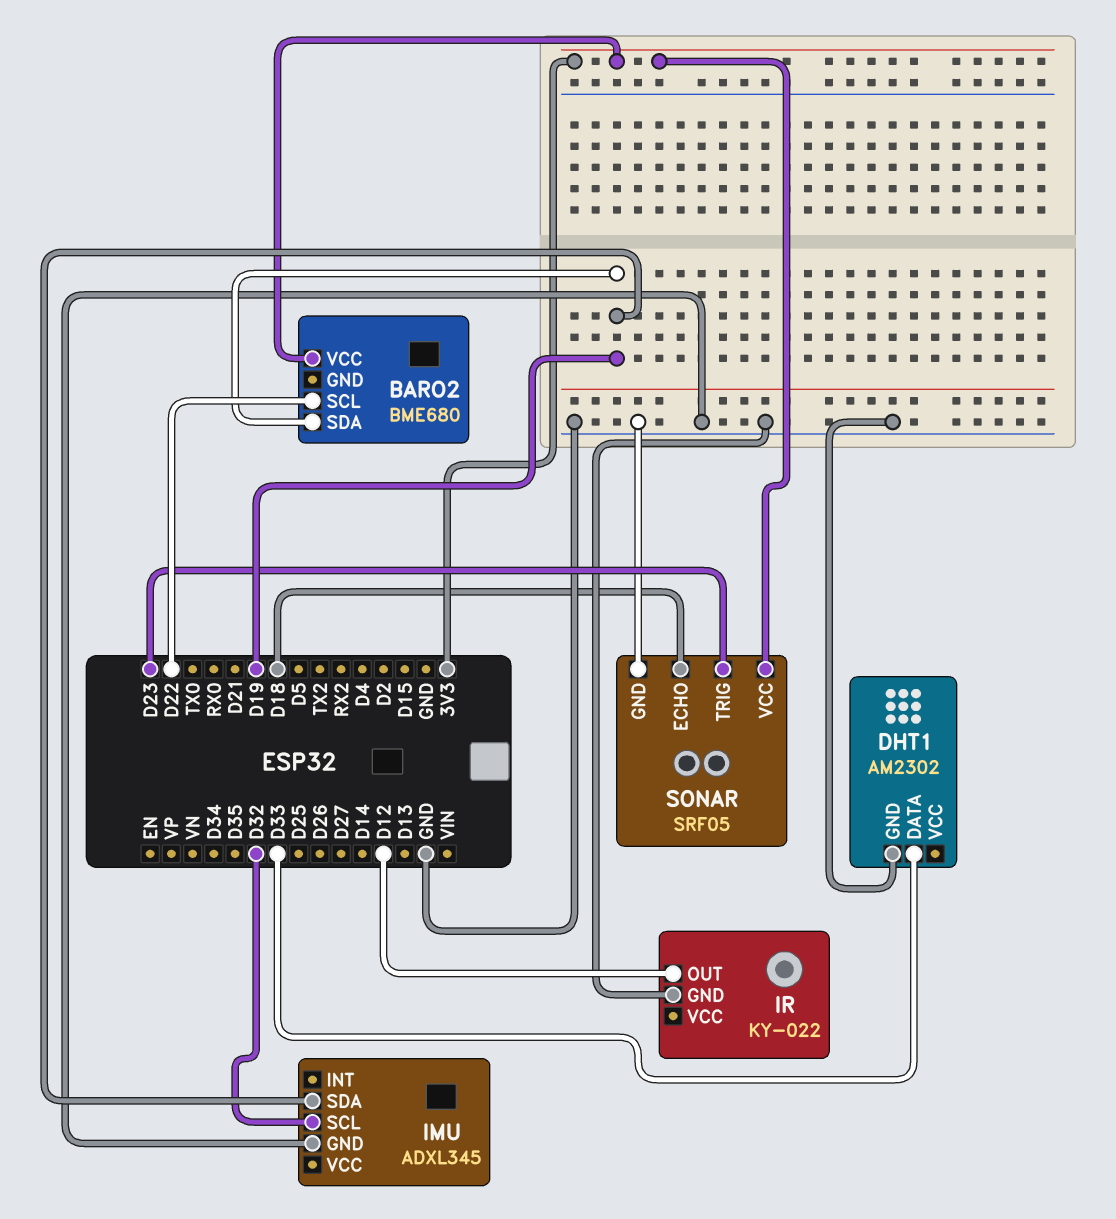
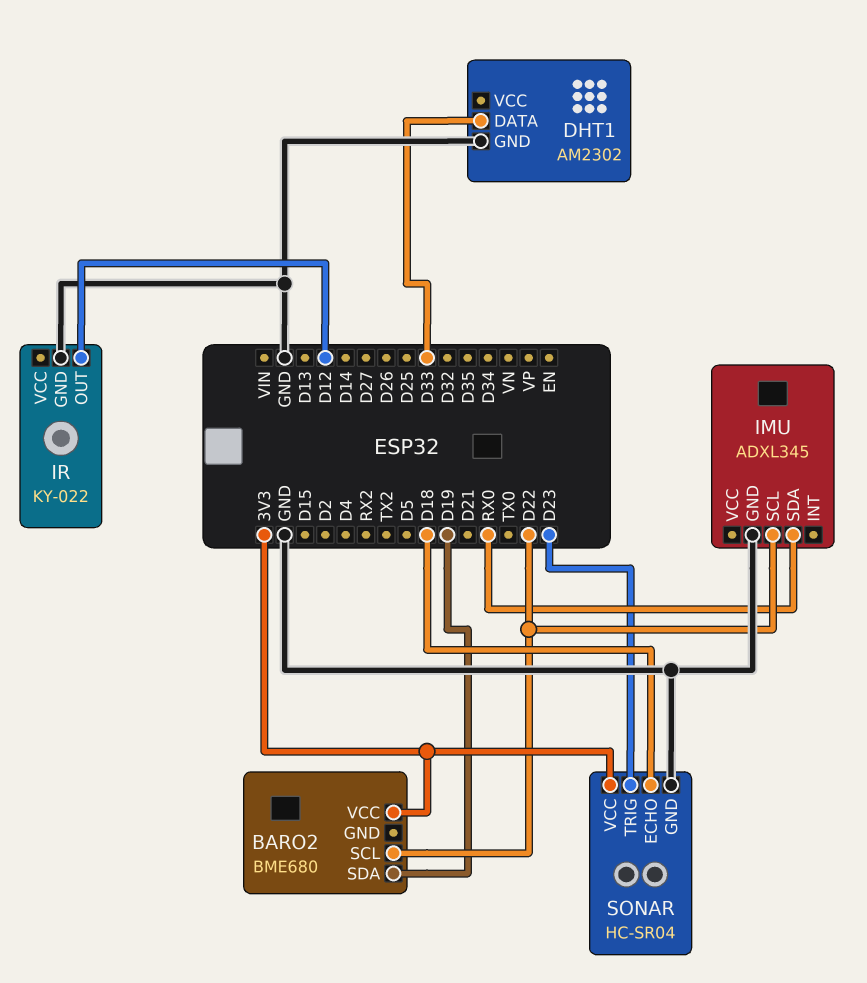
IMU pin SCL: D32 -> D22
IMU pin SDA: D19 -> RX0
SONAR: SRF05 -> HC-SR04

